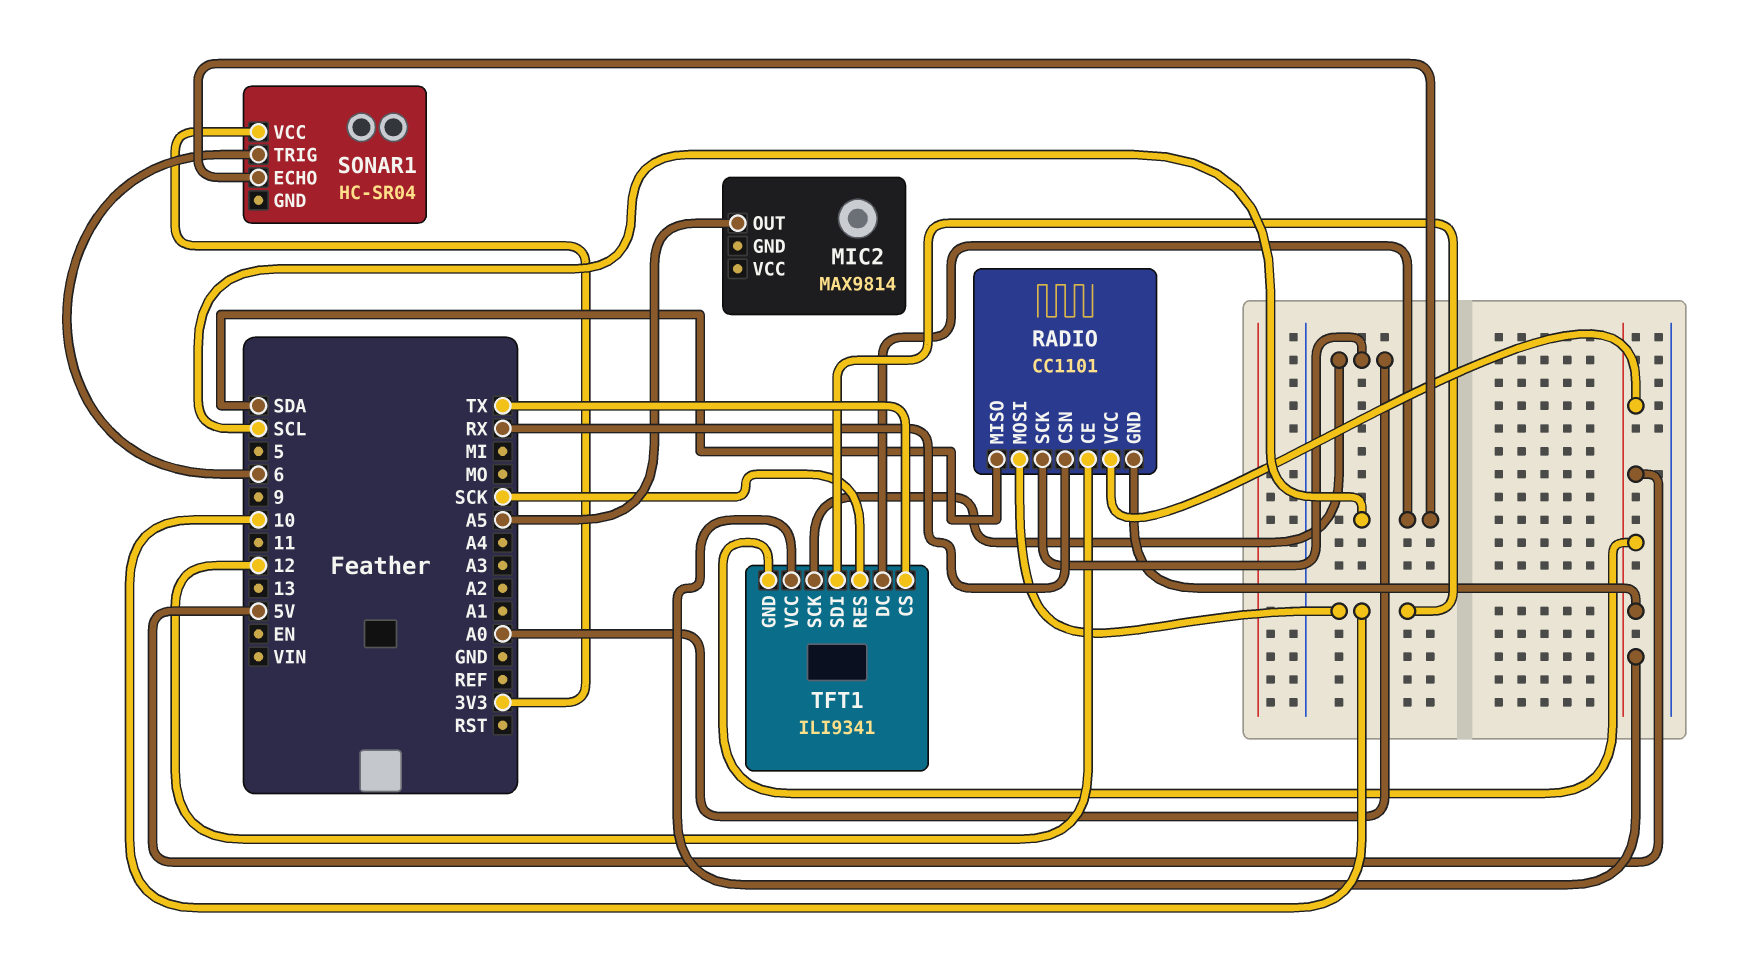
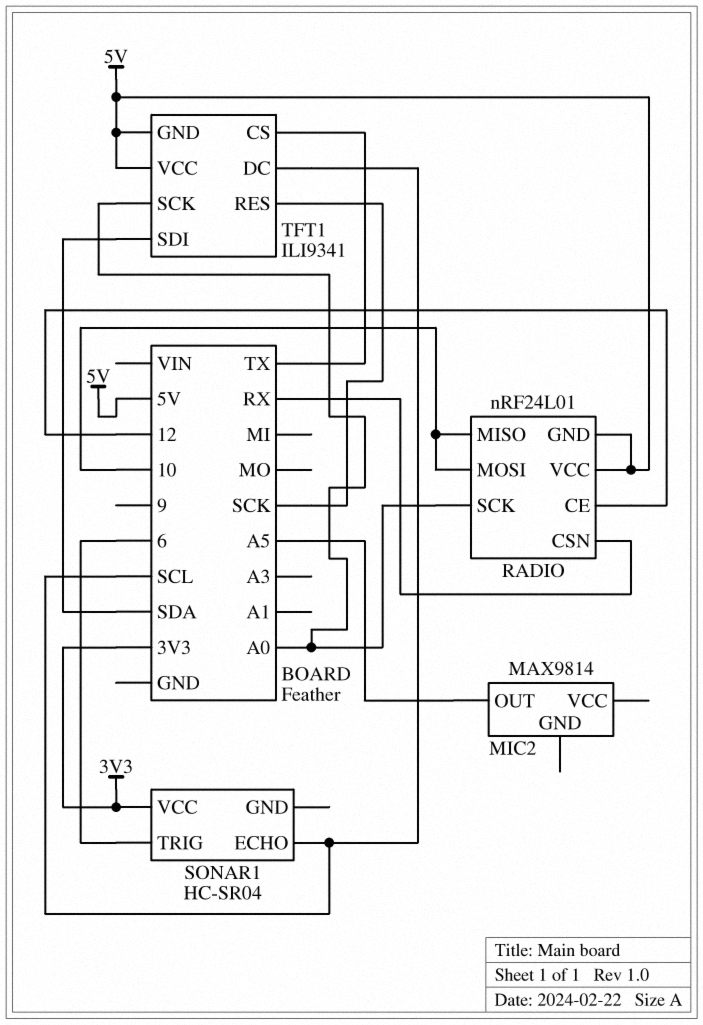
RADIO: CC1101 -> nRF24L01
RADIO pin MISO: SDA -> 10
TFT1 pin SDI: 10 -> SDA

